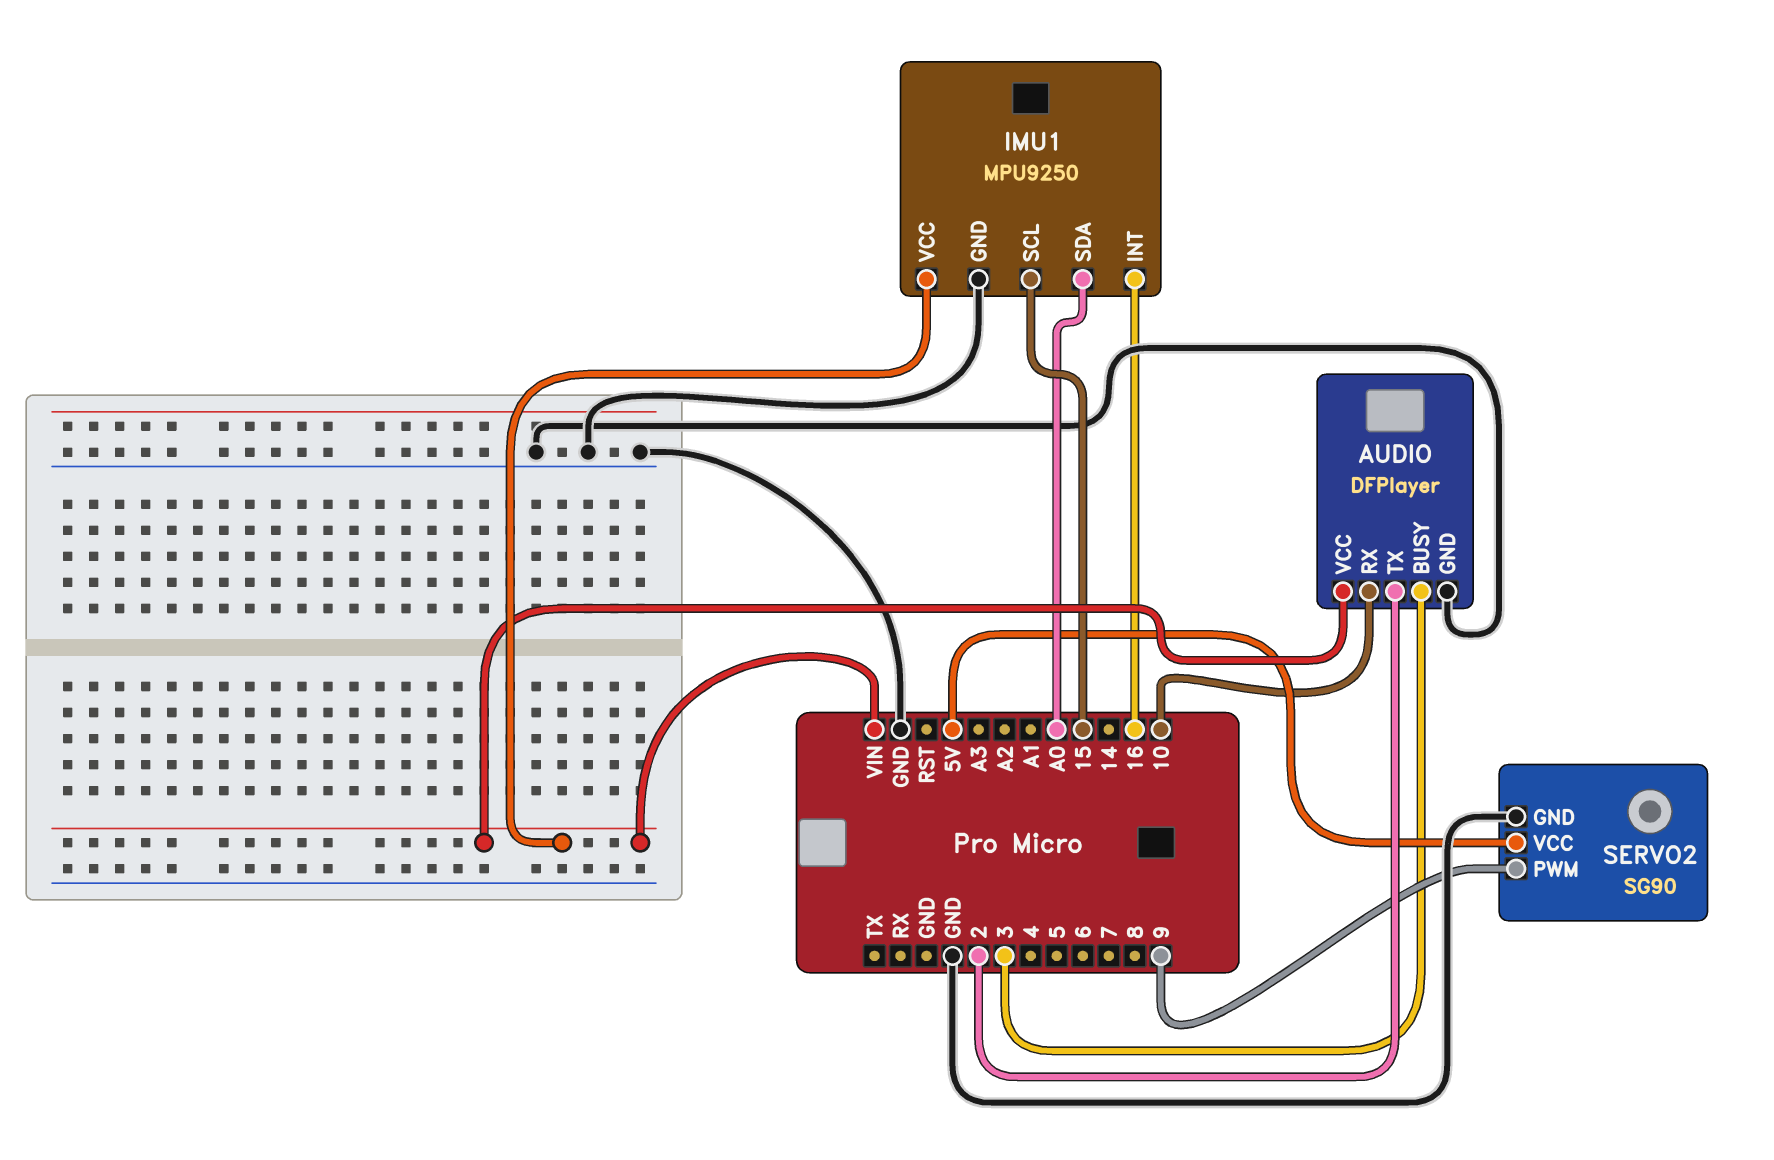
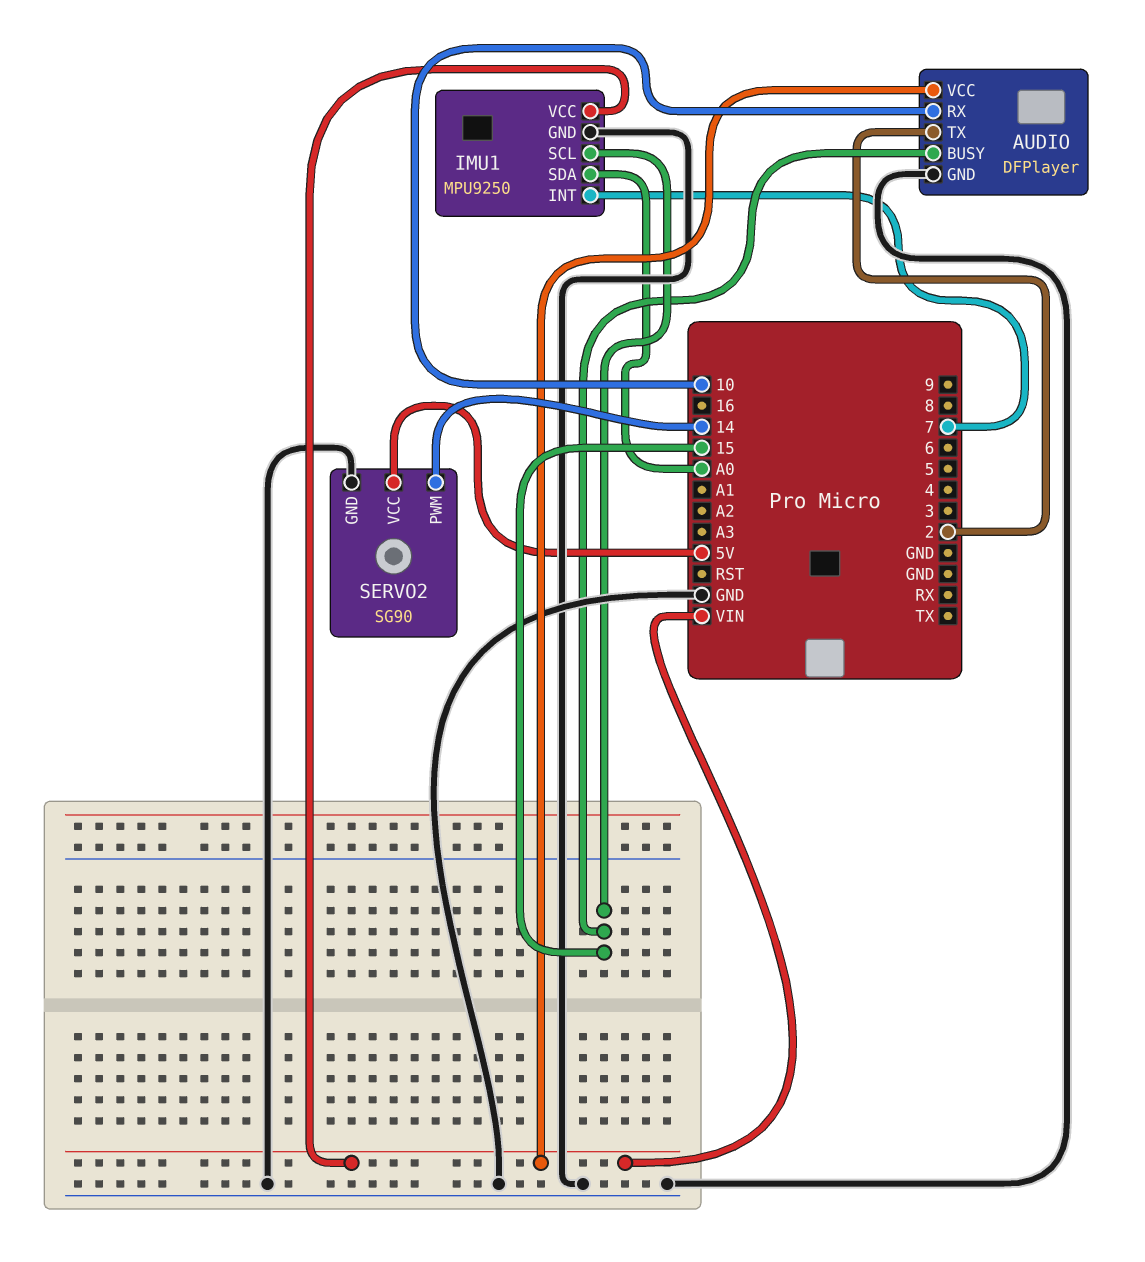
AUDIO pin BUSY: 3 -> 15
IMU1 pin INT: 16 -> 7
SERVO2 pin PWM: 9 -> 14

